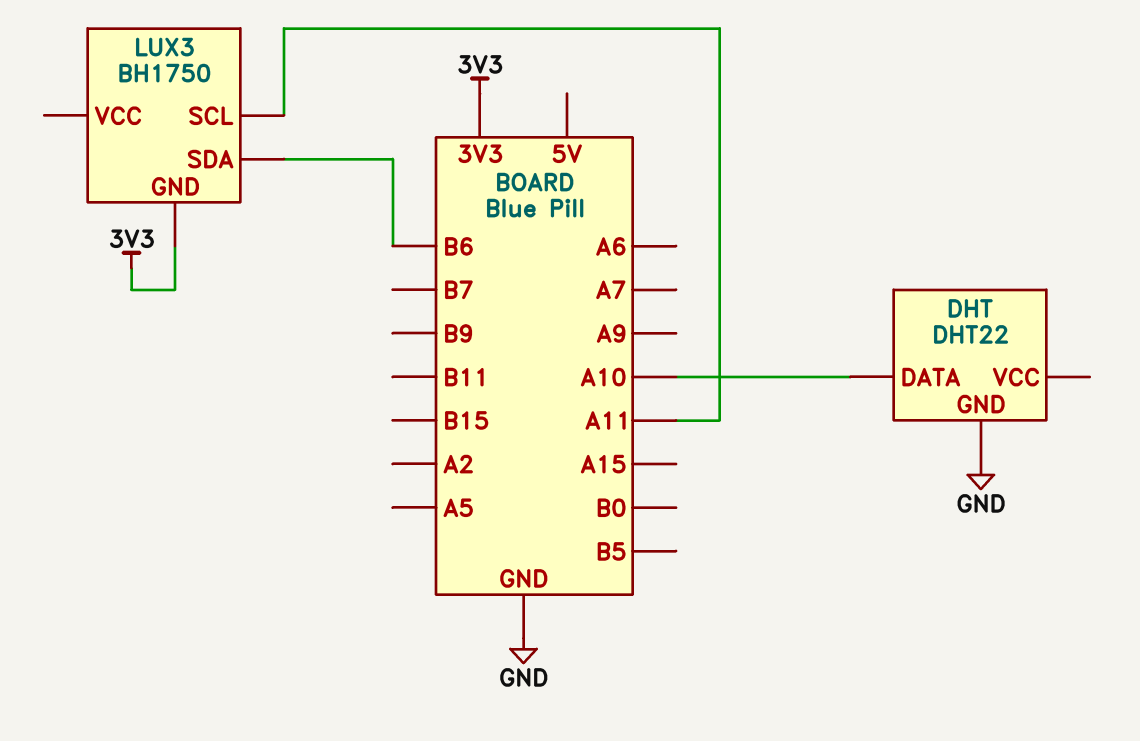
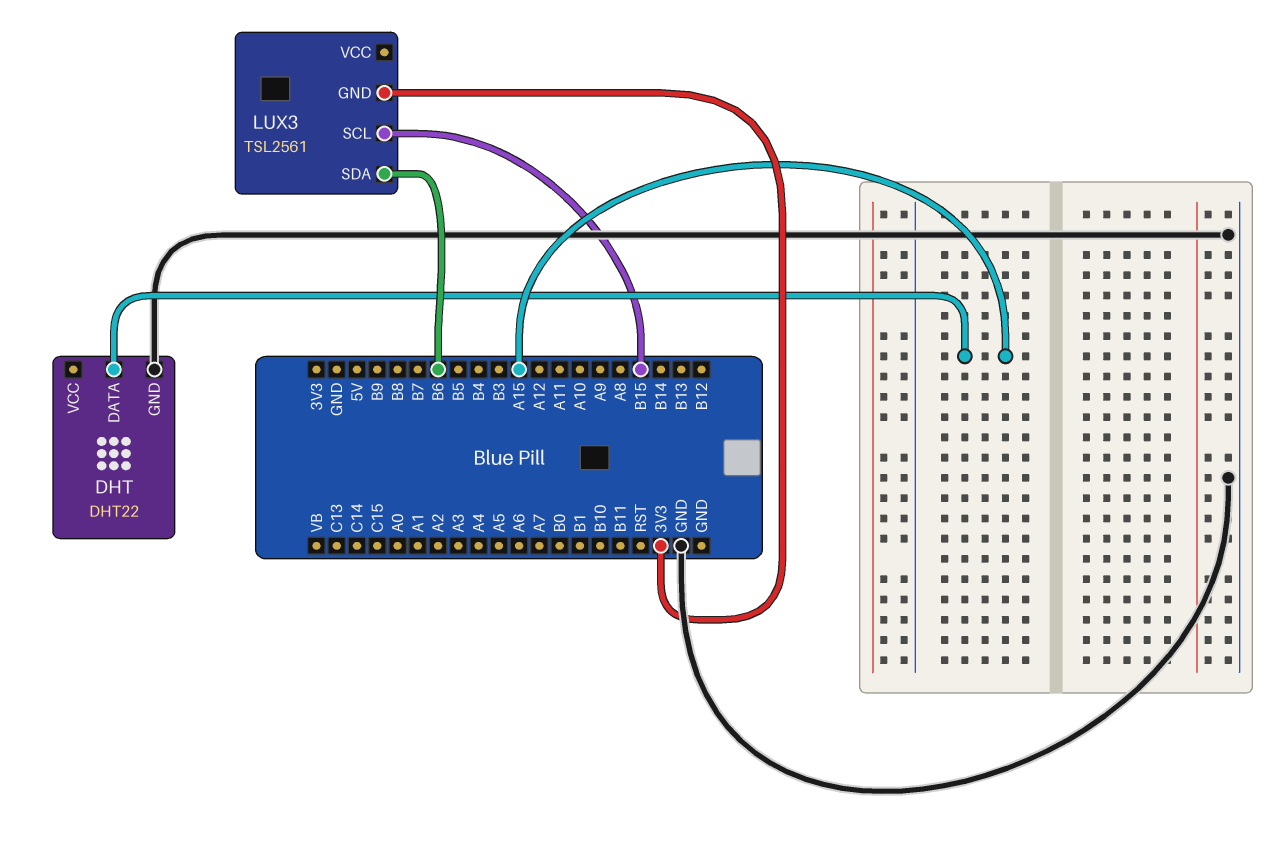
DHT pin DATA: A10 -> A15
LUX3: BH1750 -> TSL2561
LUX3 pin SCL: A11 -> B15

